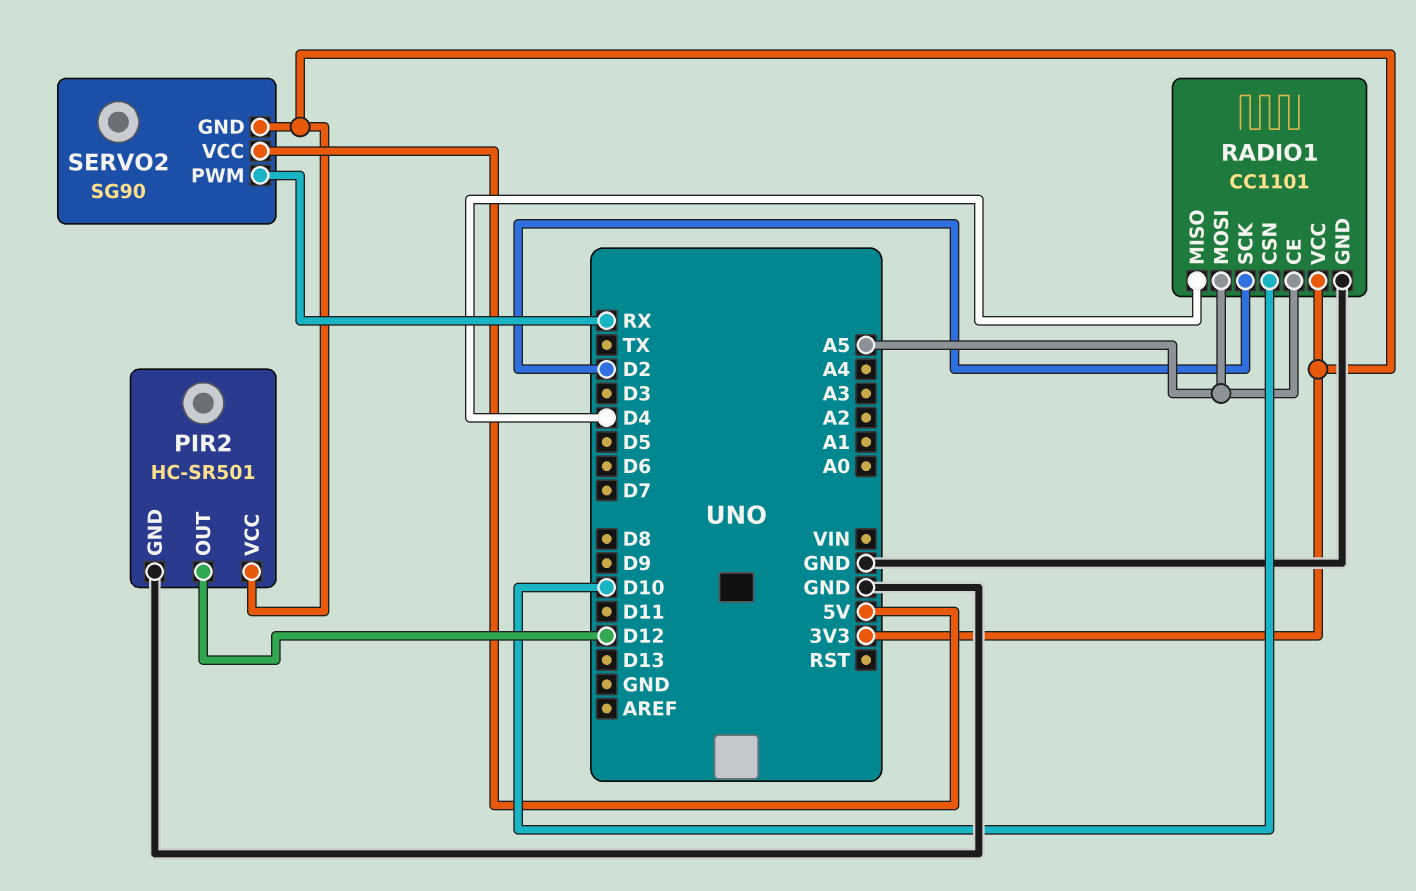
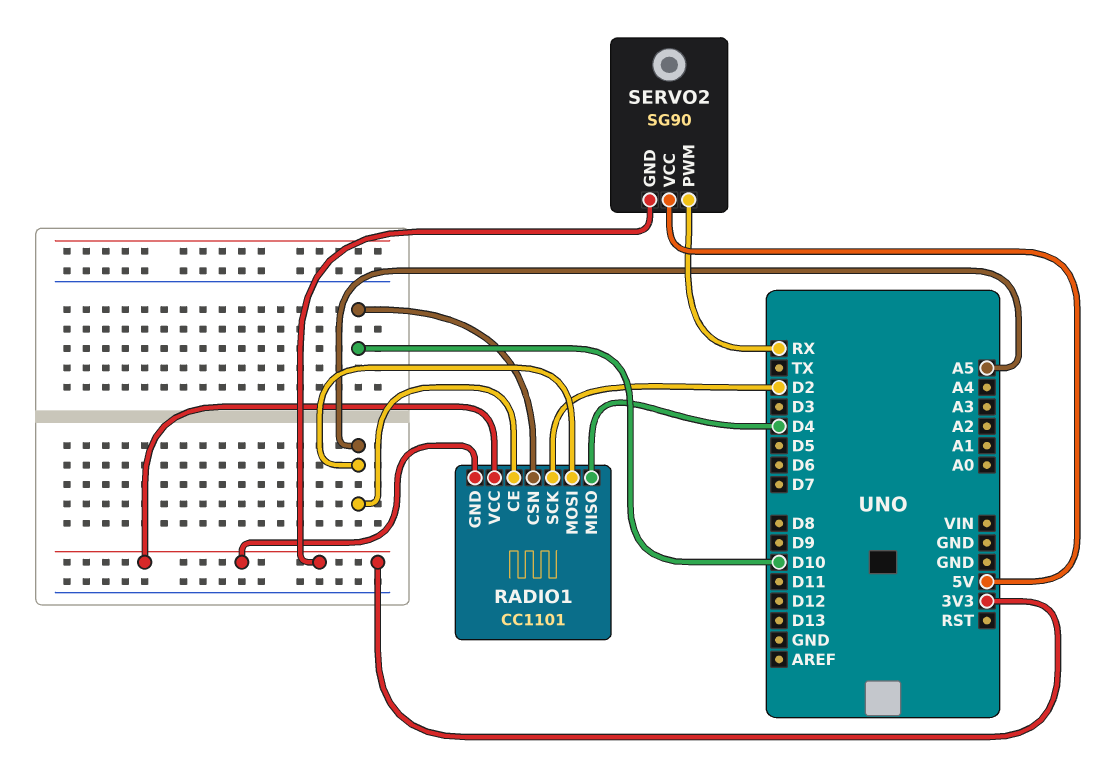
PIR2: HC-SR501 -> none
PIR2 pin GND: GND -> none
PIR2 pin OUT: D12 -> none
PIR2 pin VCC: 3V3 -> none
RADIO1 pin GND: GND -> 3V3

